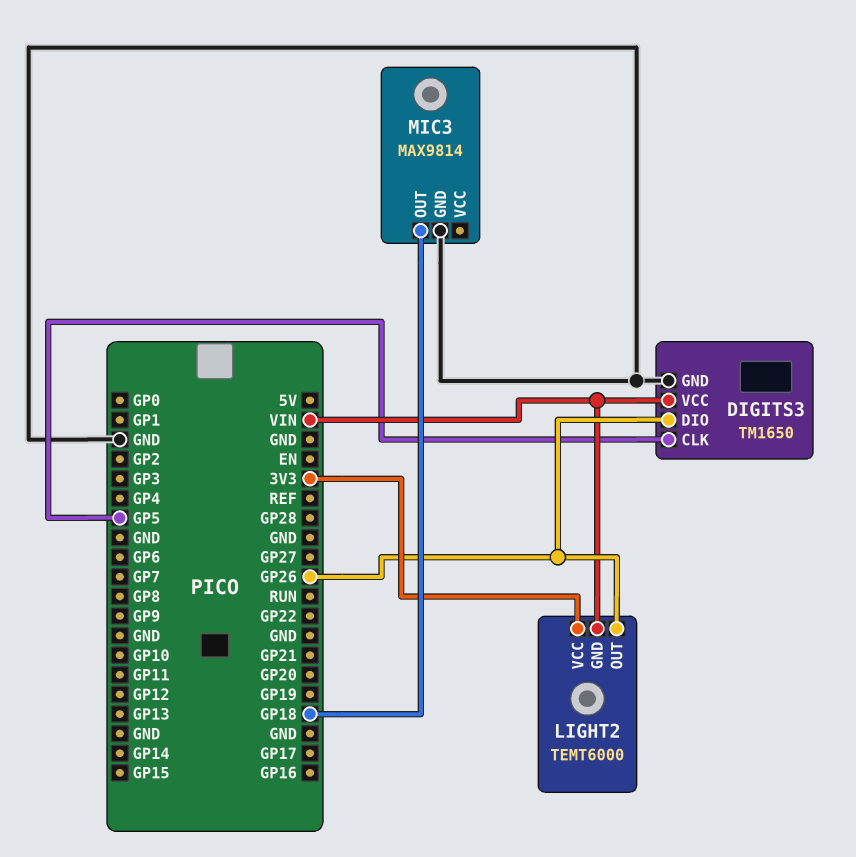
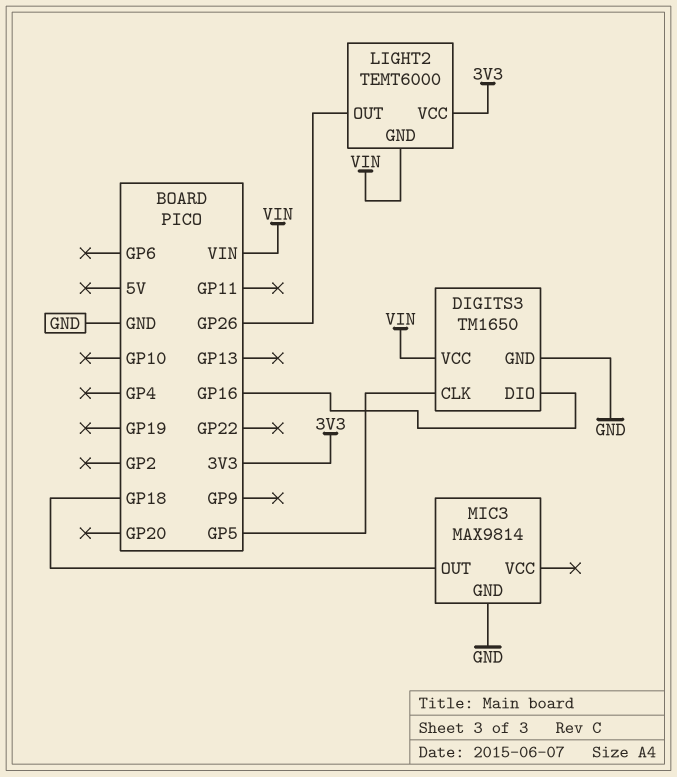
DIGITS3 pin DIO: GP26 -> GP16

